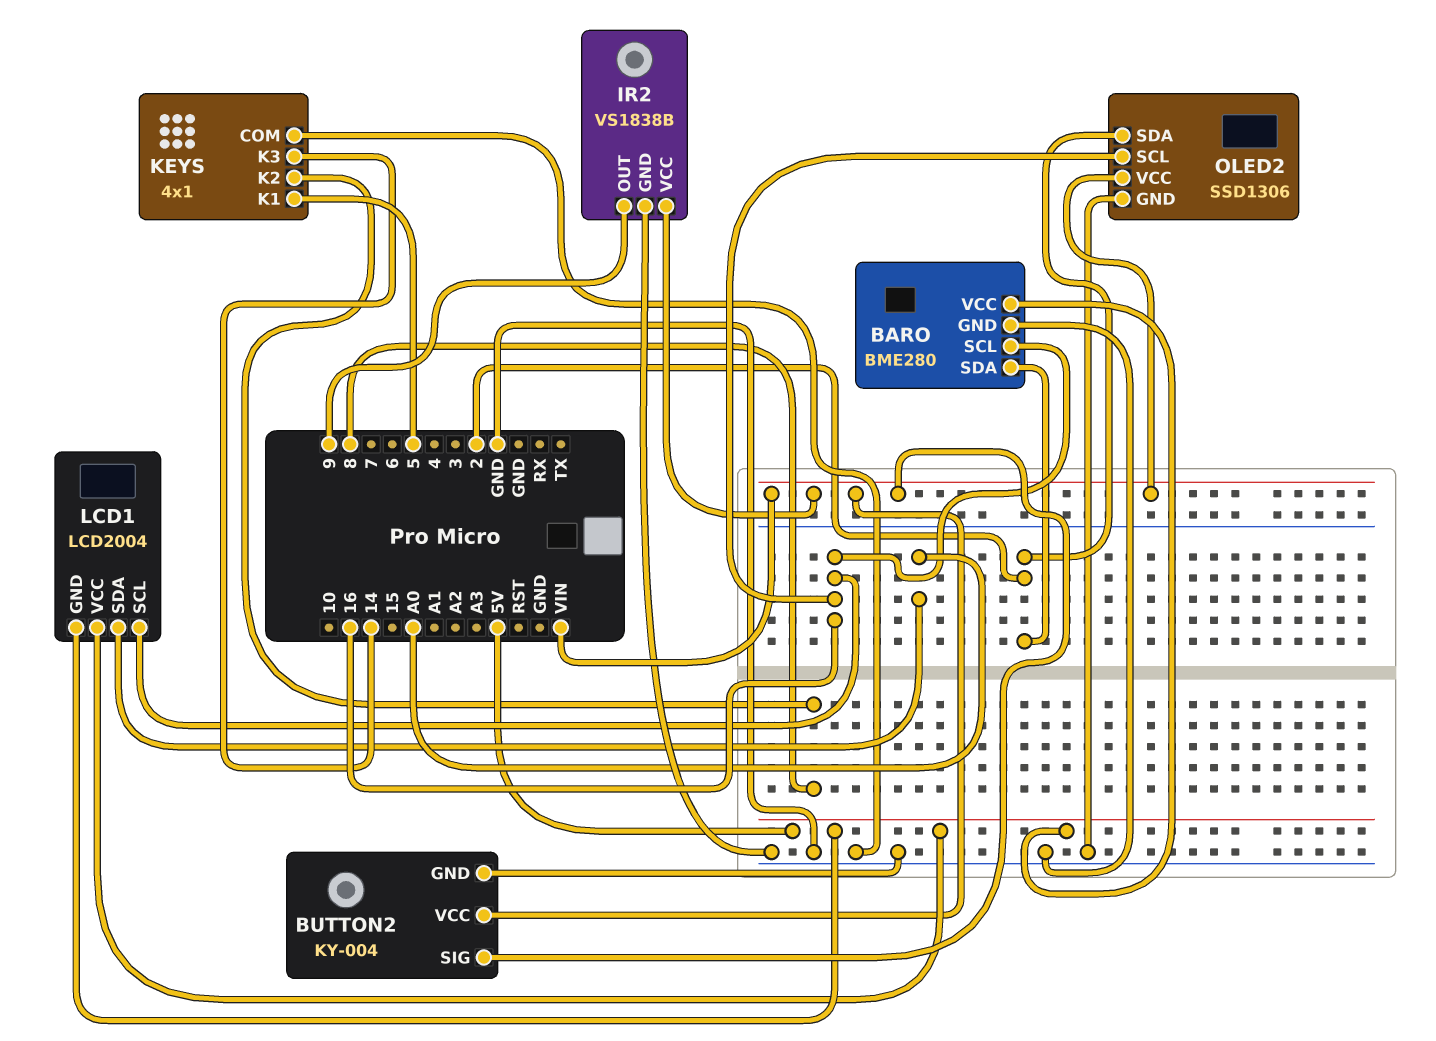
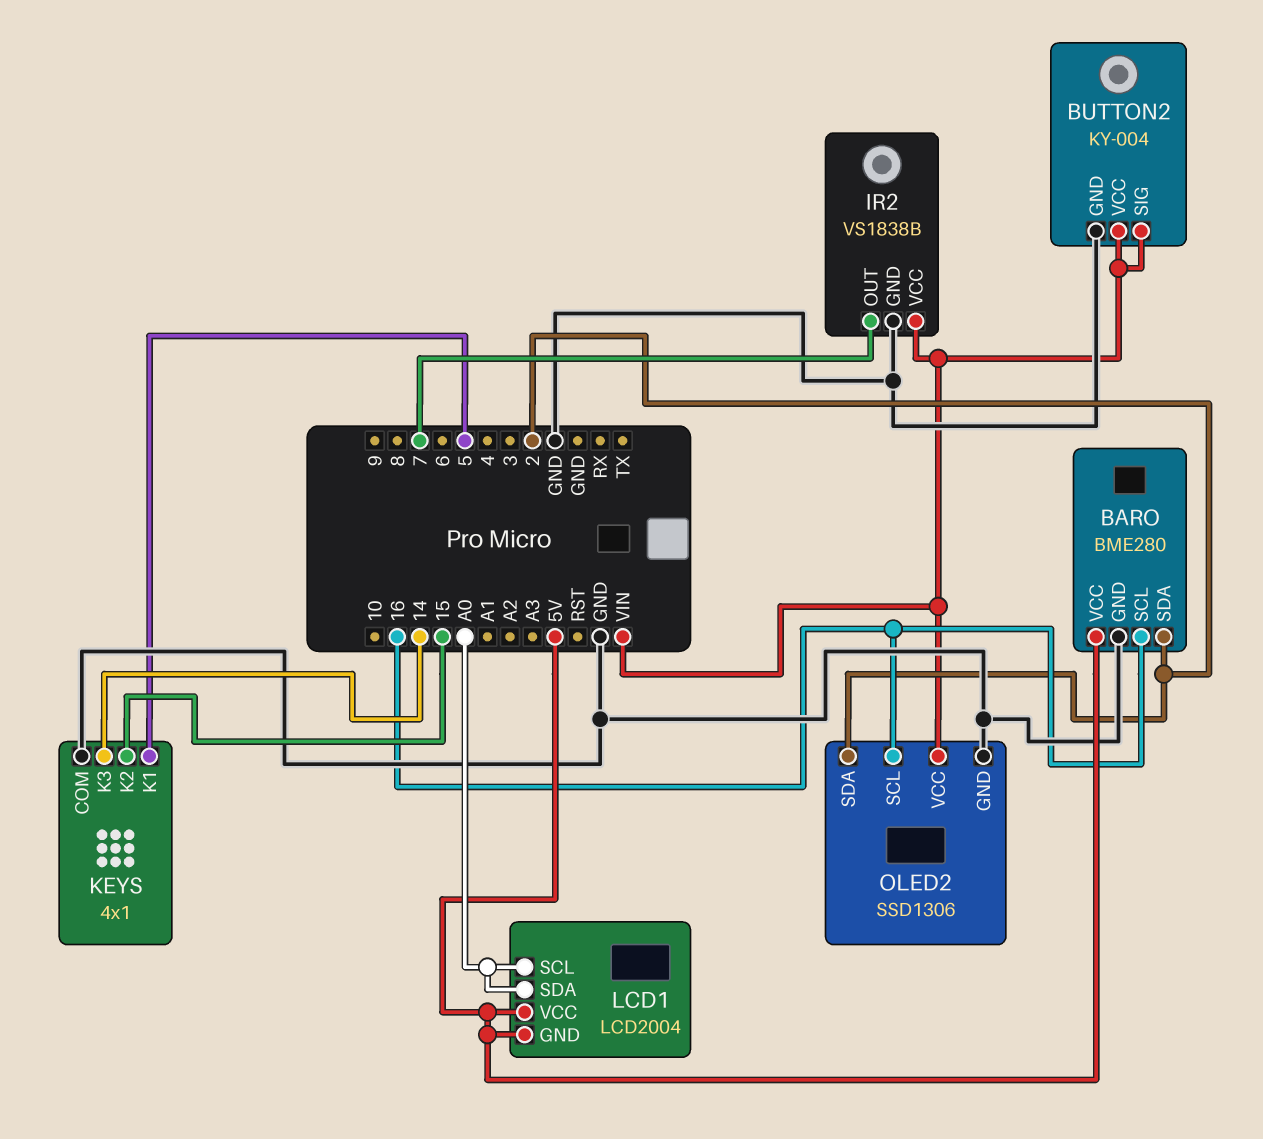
IR2 pin OUT: 9 -> 7
KEYS pin K2: 8 -> 15
LCD1 pin SCL: 16 -> A0

